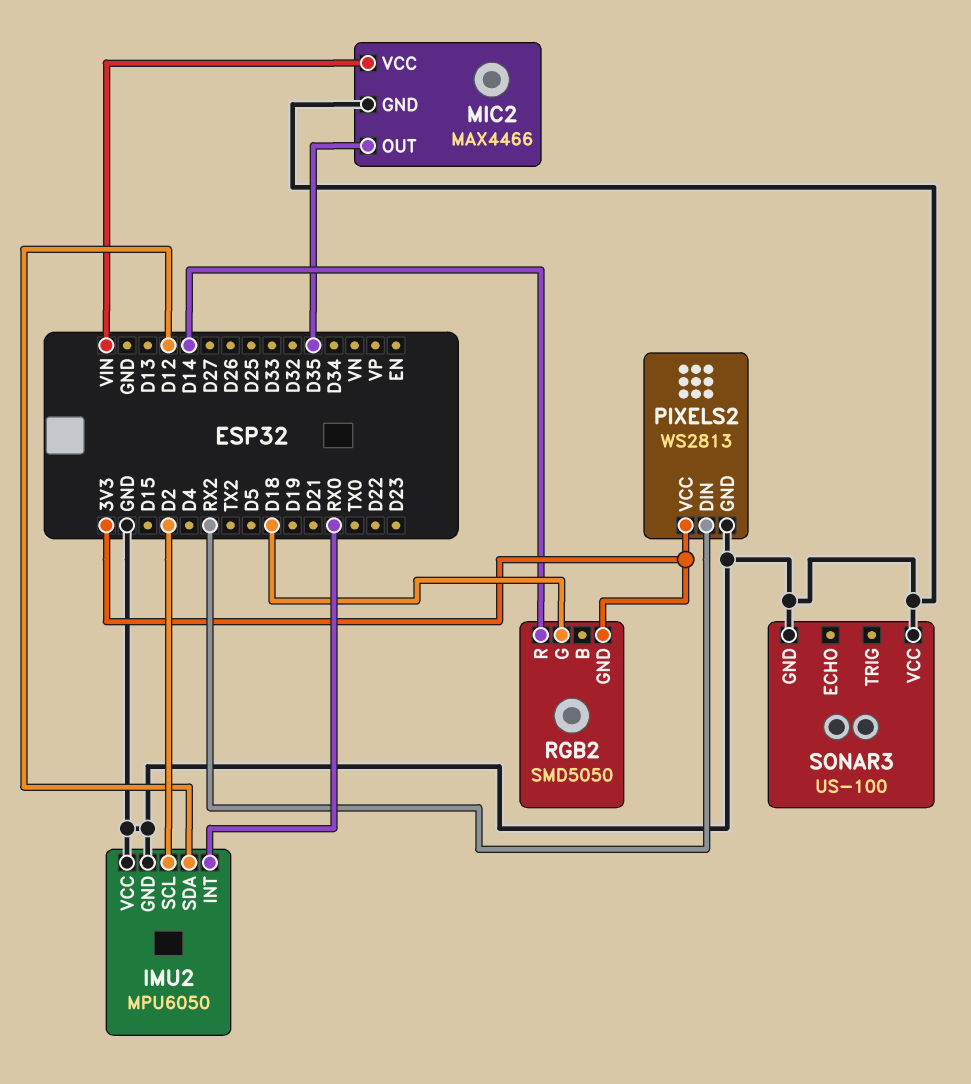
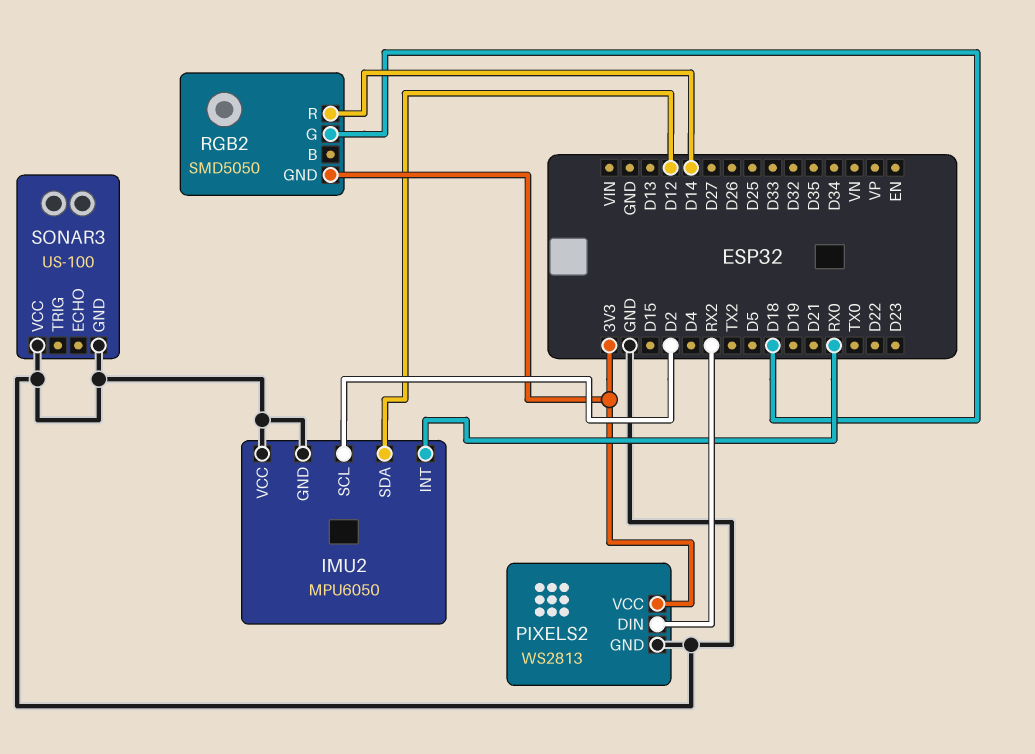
MIC2: MAX4466 -> none
MIC2 pin GND: GND -> none
MIC2 pin OUT: D35 -> none
MIC2 pin VCC: VIN -> none

